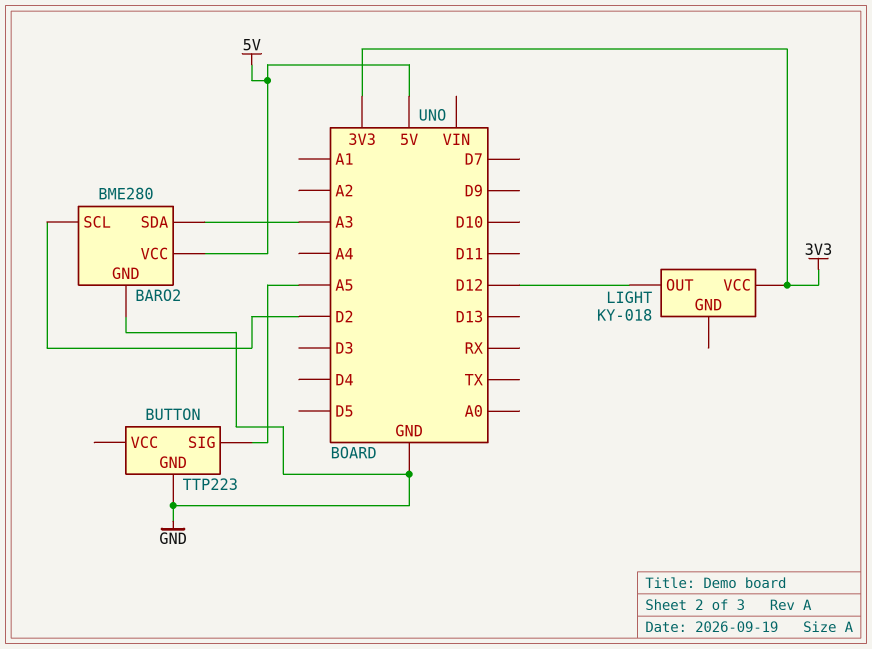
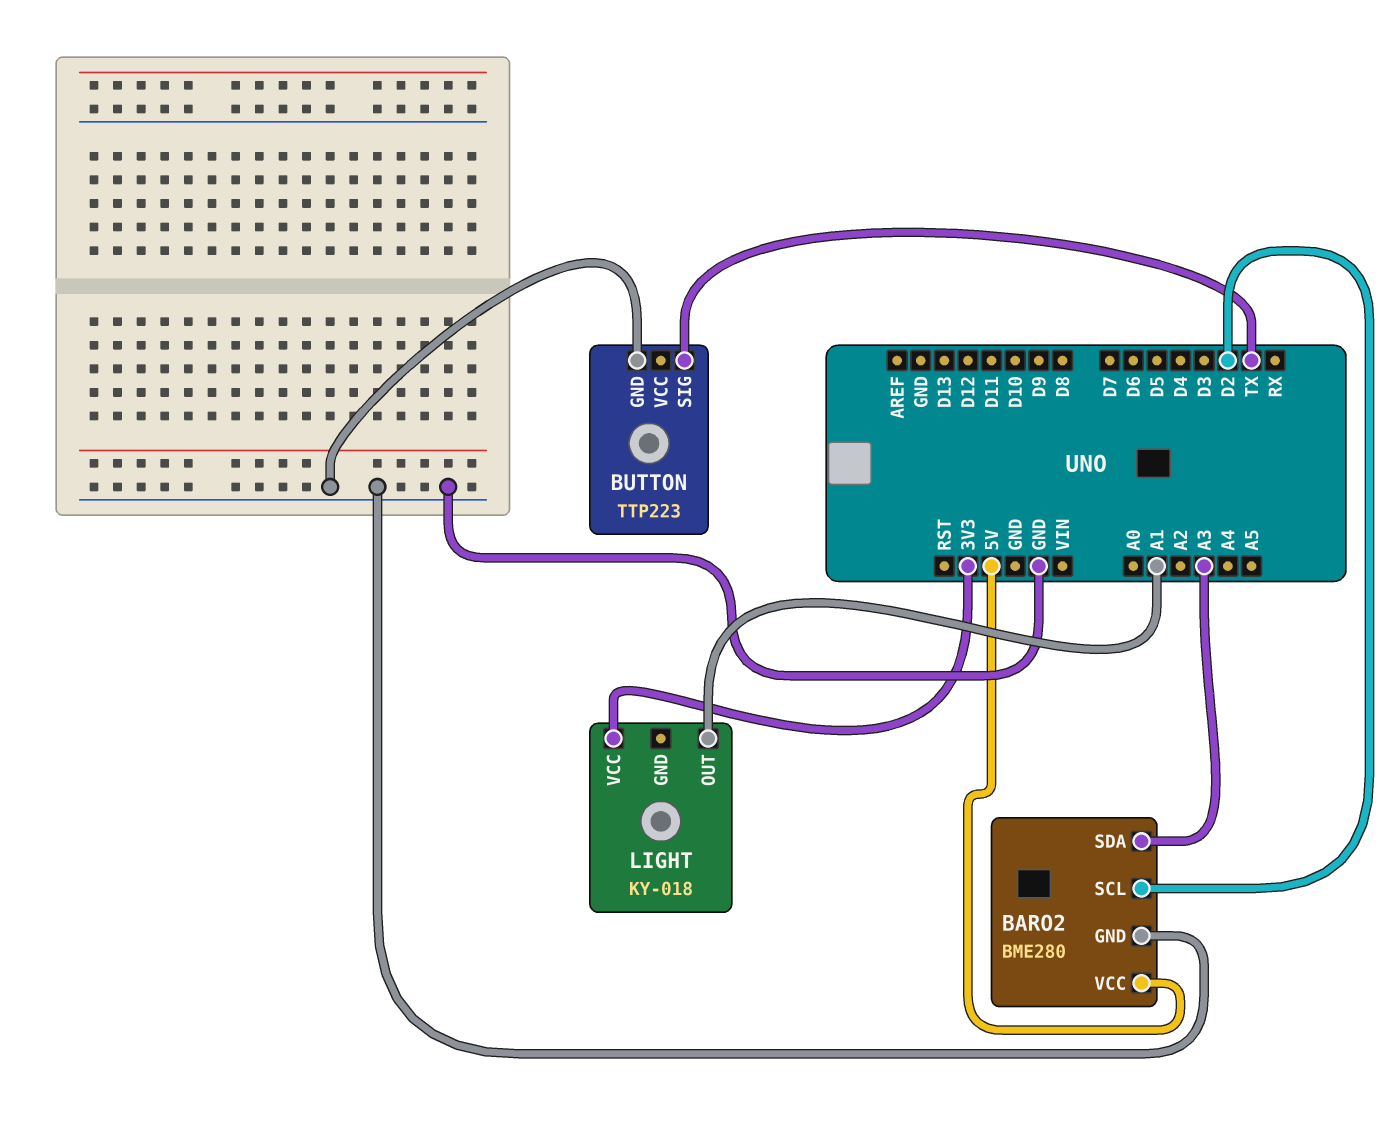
BUTTON pin SIG: A5 -> TX
LIGHT pin OUT: D12 -> A1

